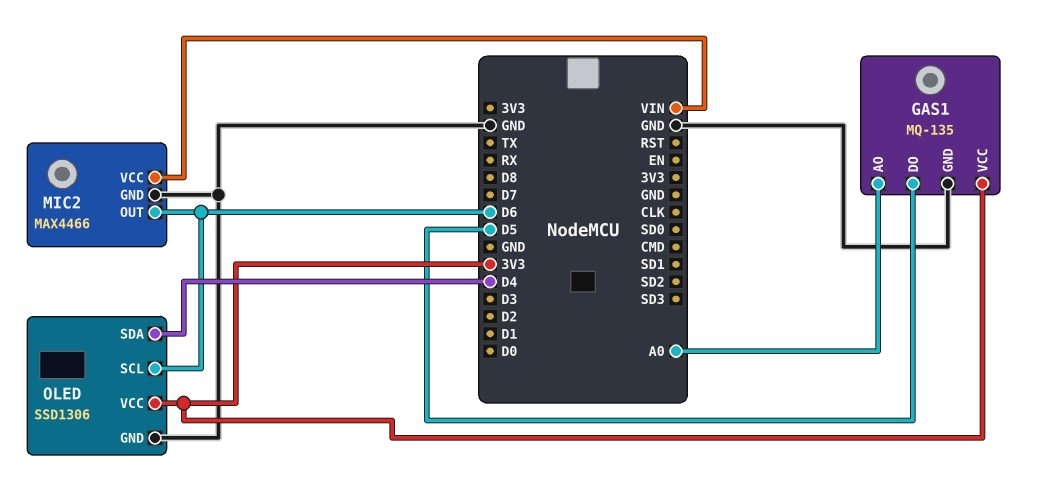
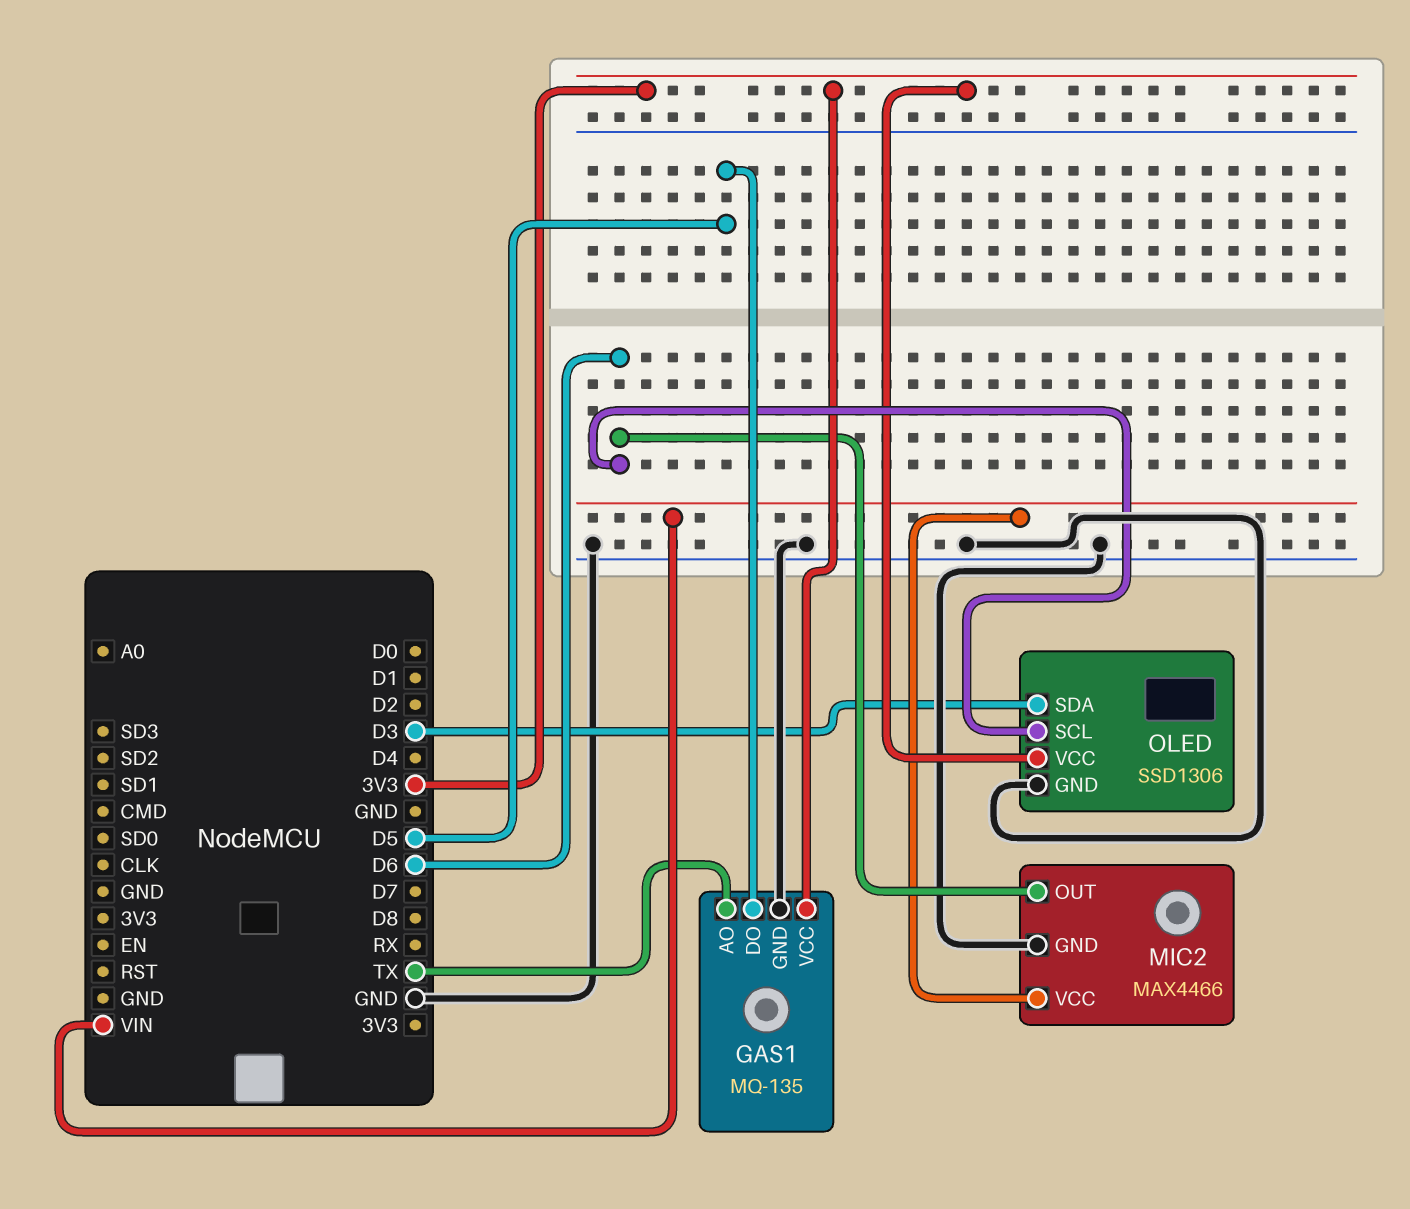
GAS1 pin AO: A0 -> TX
OLED pin SDA: D4 -> D3

